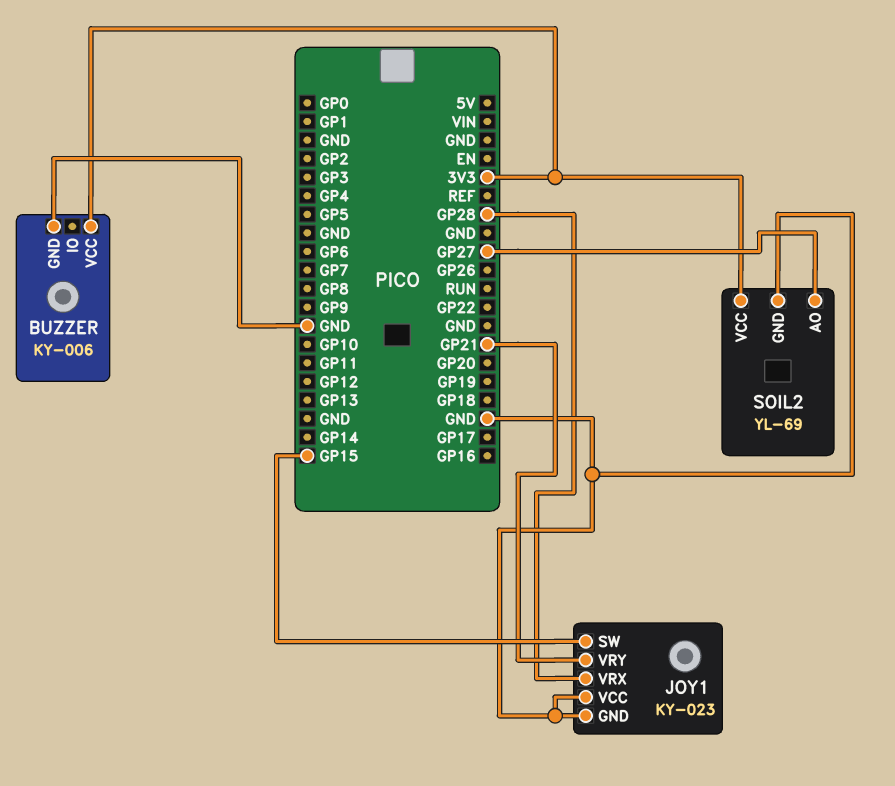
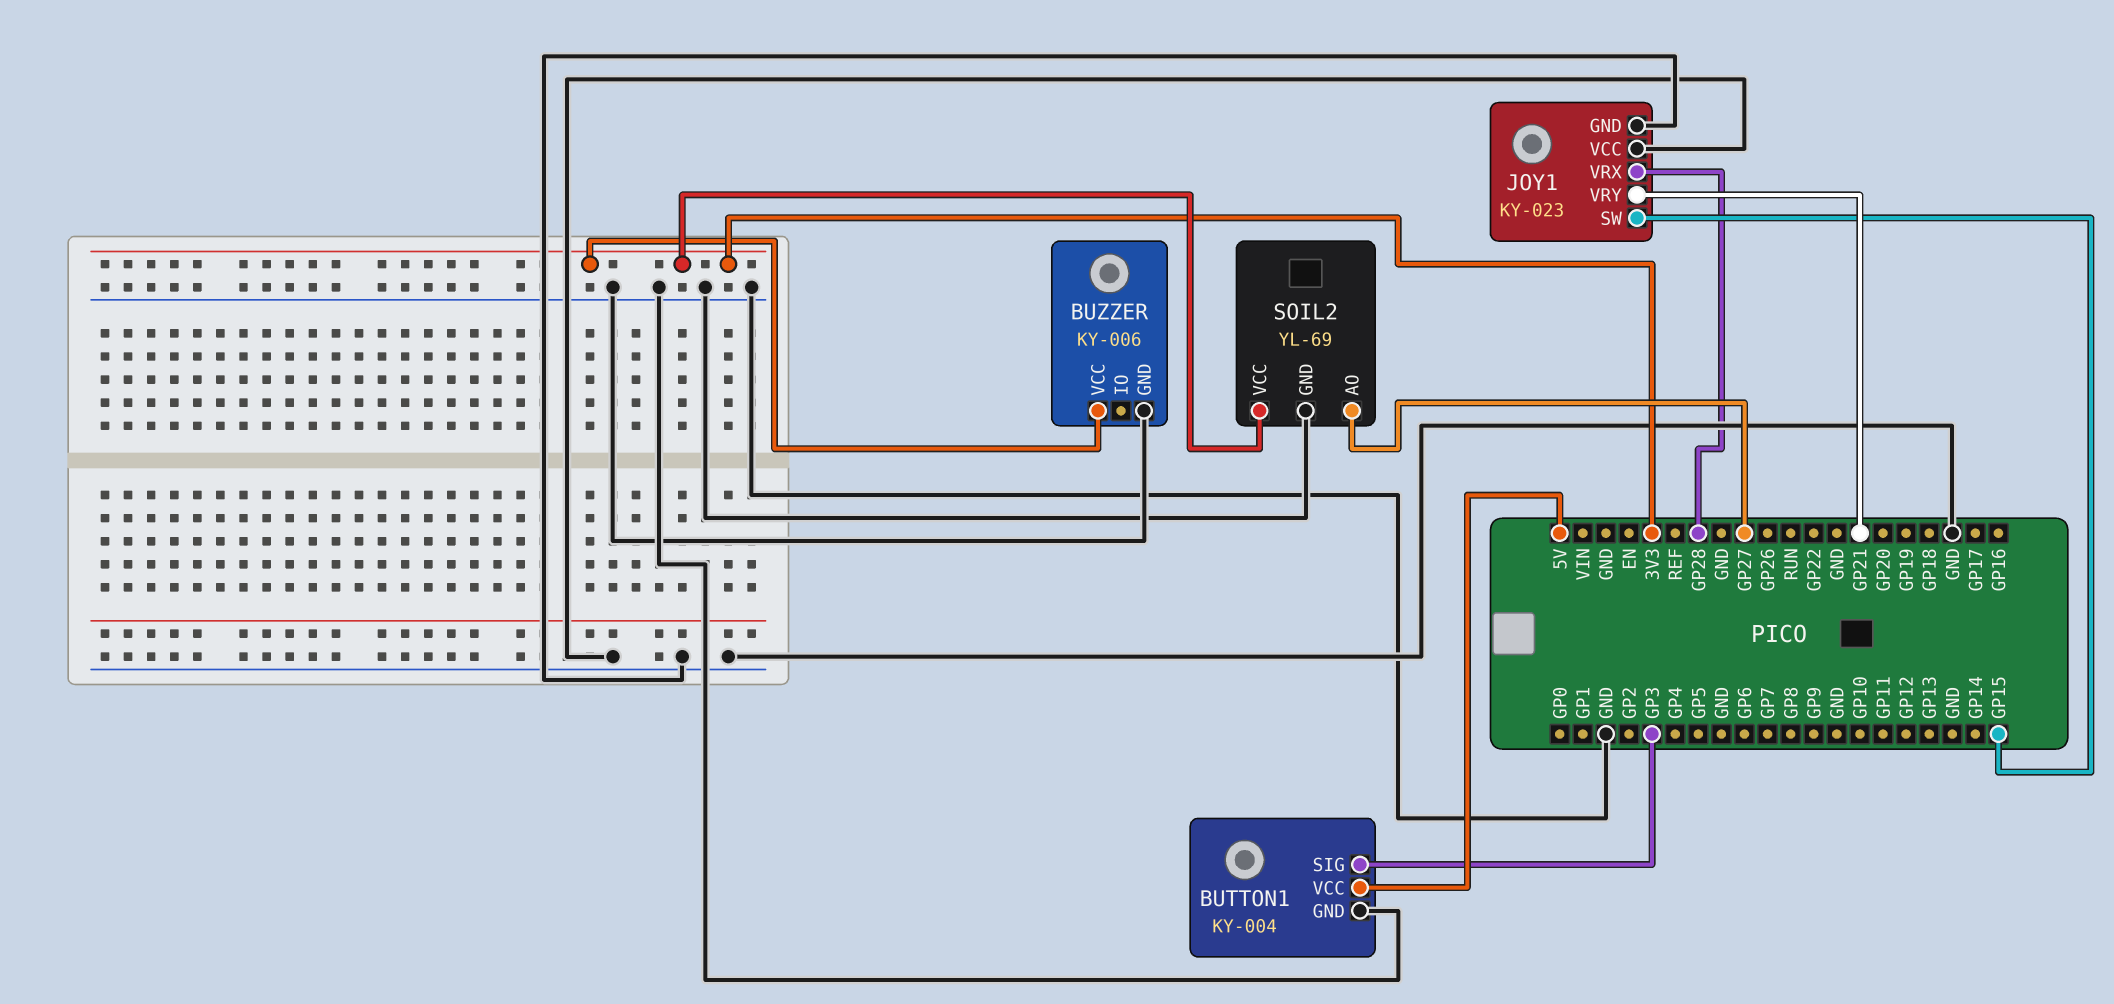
BUTTON1: none -> KY-004
BUTTON1 pin GND: none -> GND
BUTTON1 pin SIG: none -> GP3
BUTTON1 pin VCC: none -> 5V

